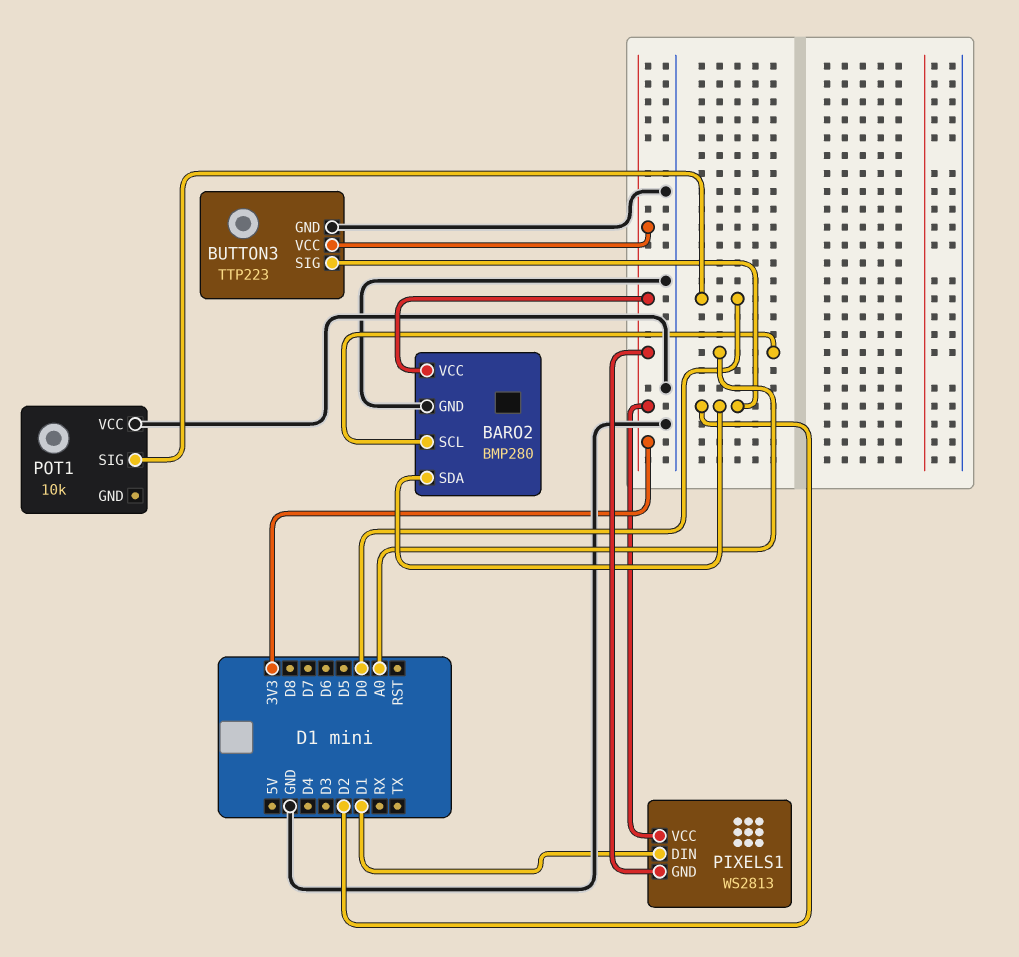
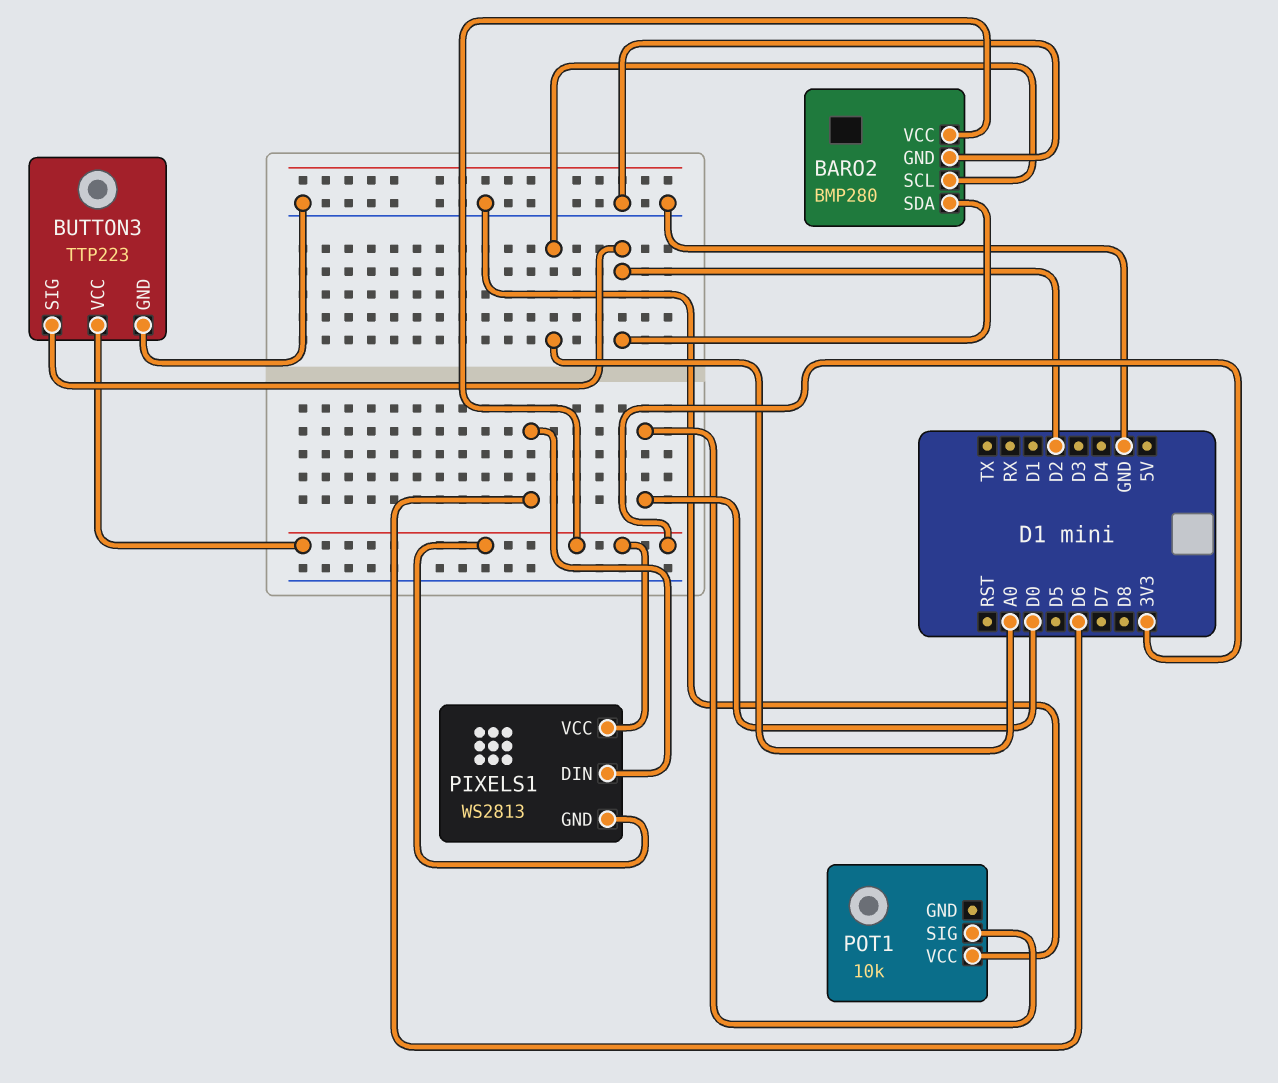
PIXELS1 pin DIN: D1 -> D6

